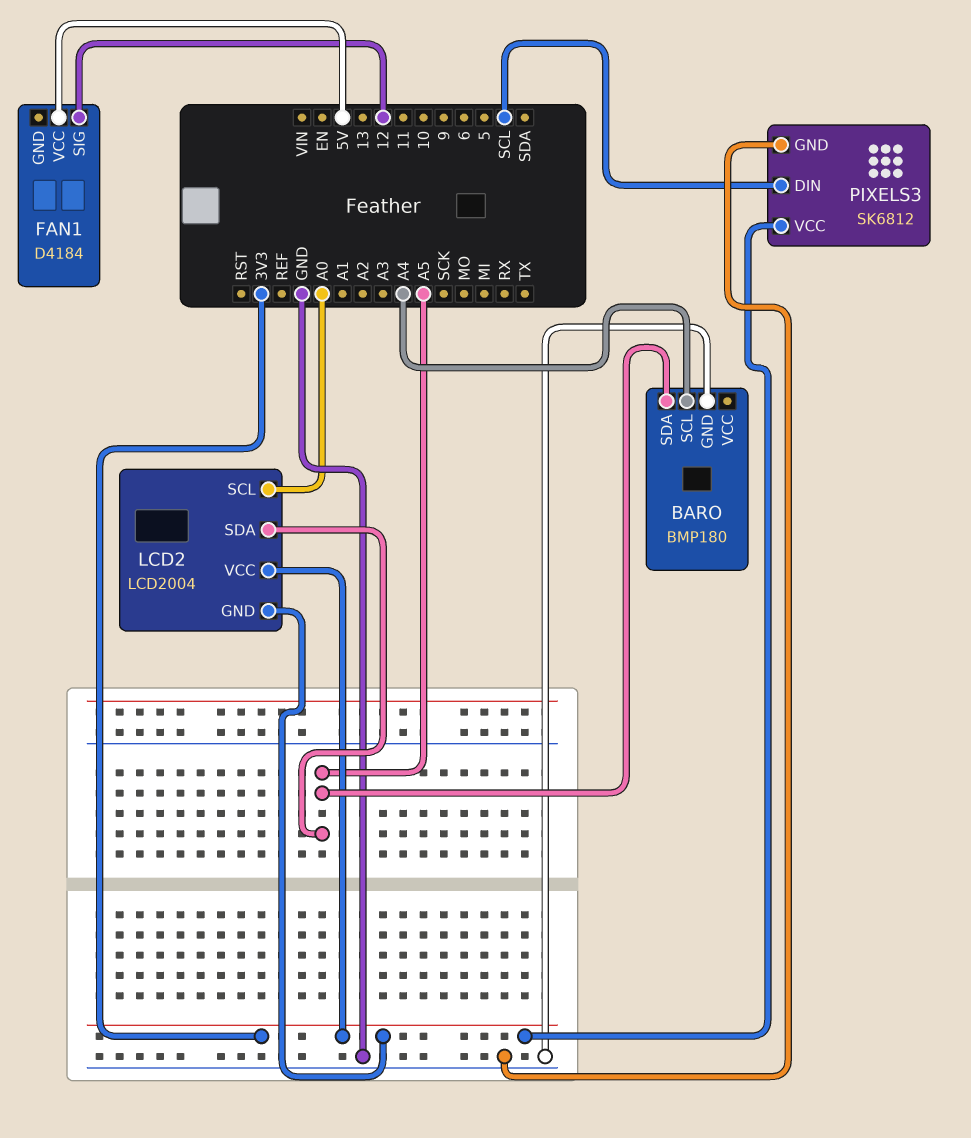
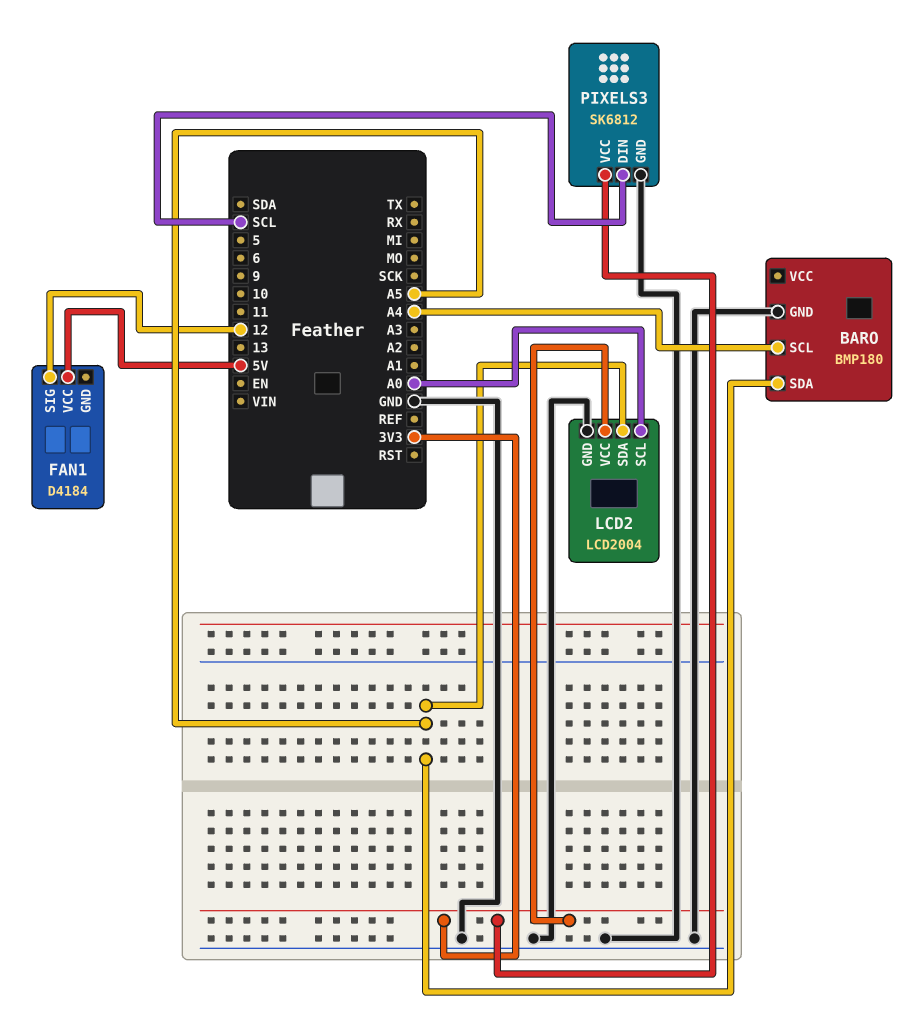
LCD2 pin GND: 3V3 -> GND

